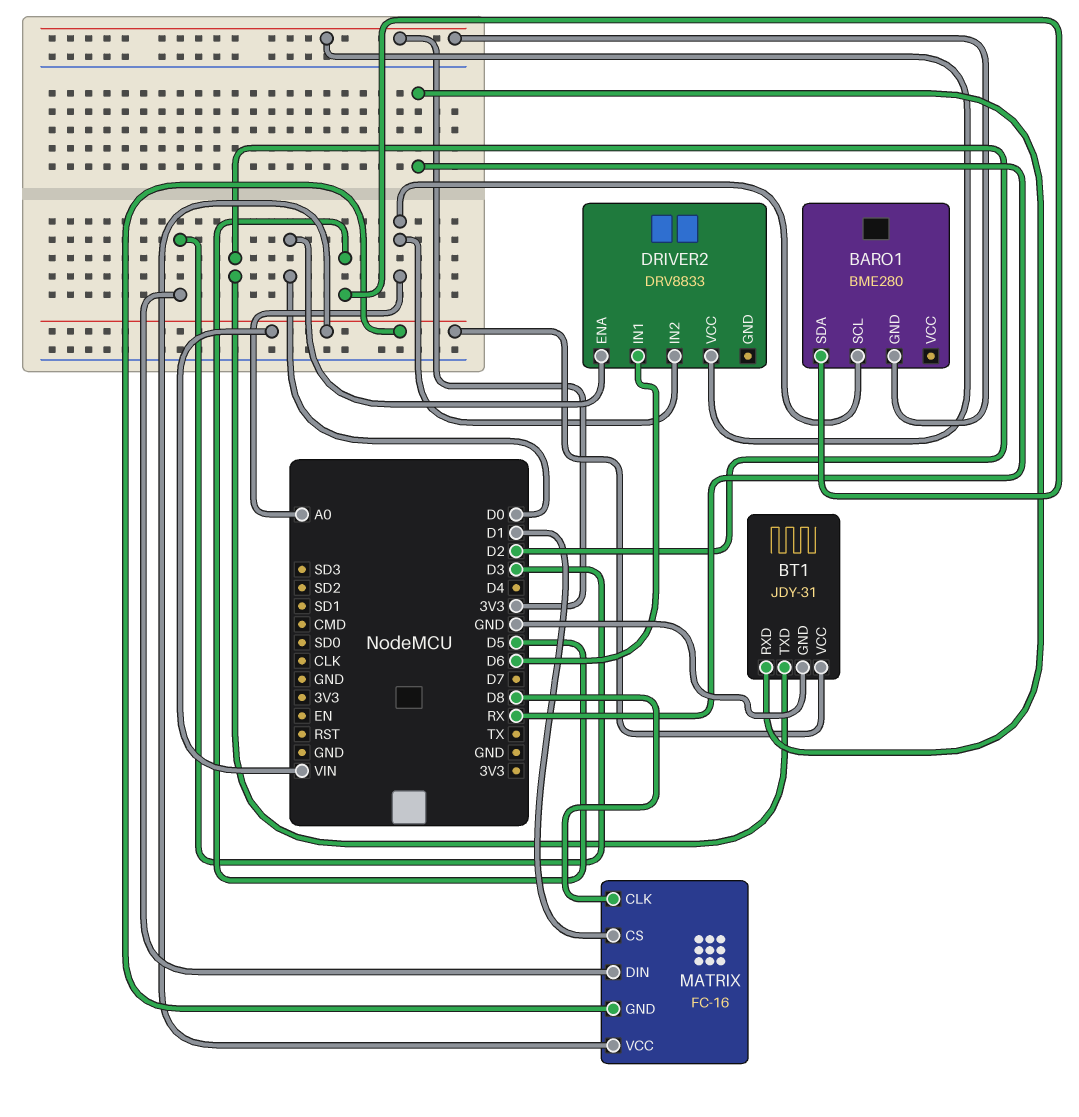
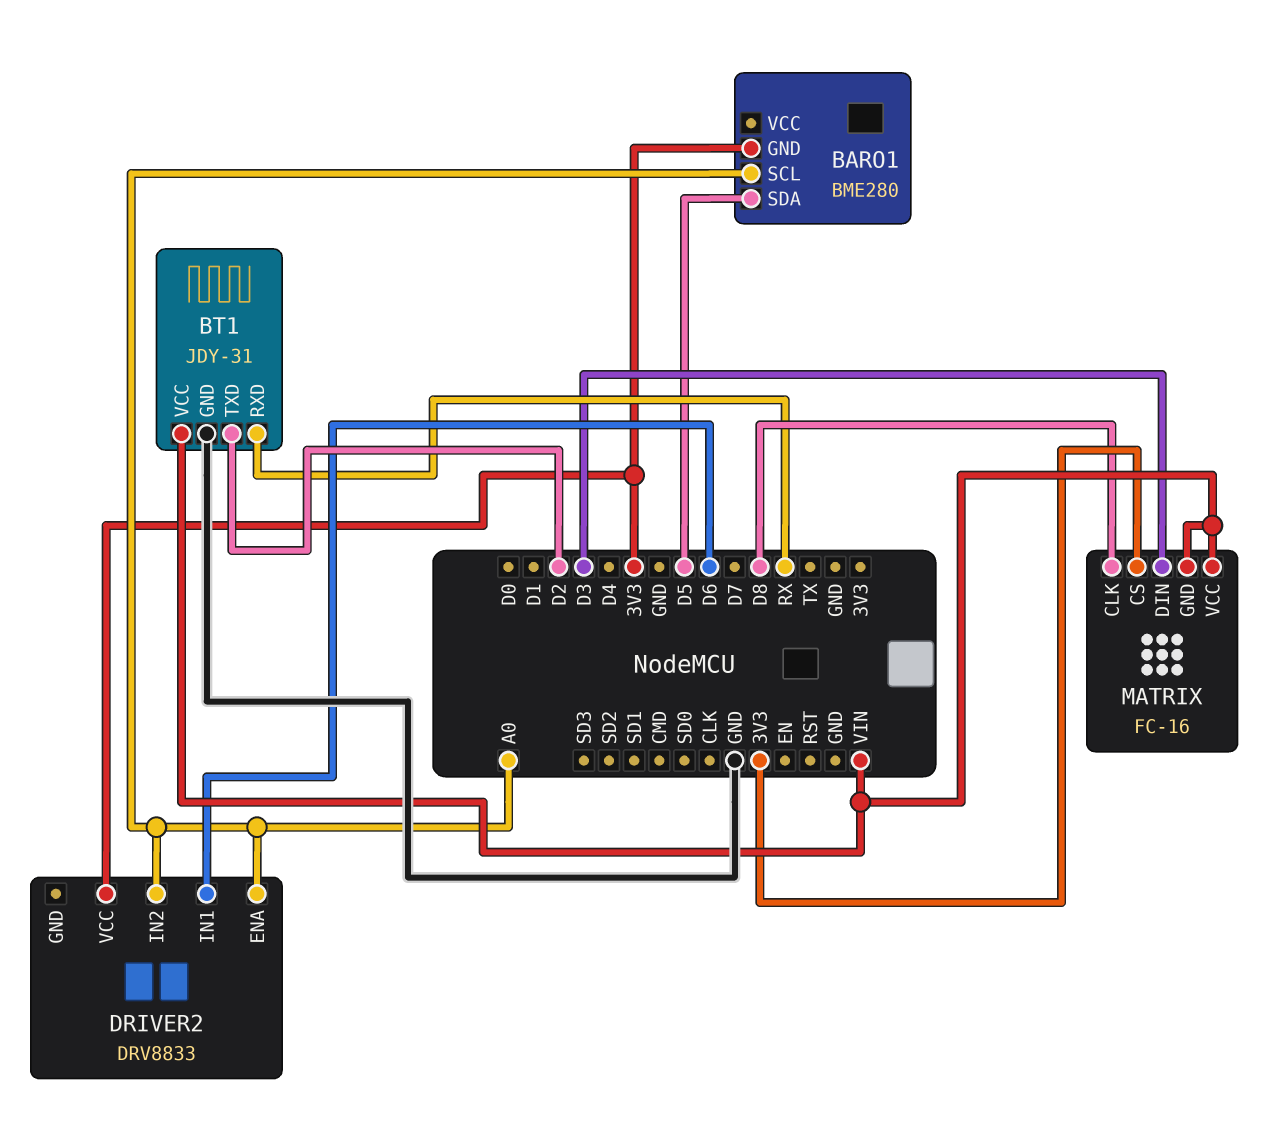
DRIVER2 pin ENA: D0 -> A0
MATRIX pin CS: D1 -> 3V3

